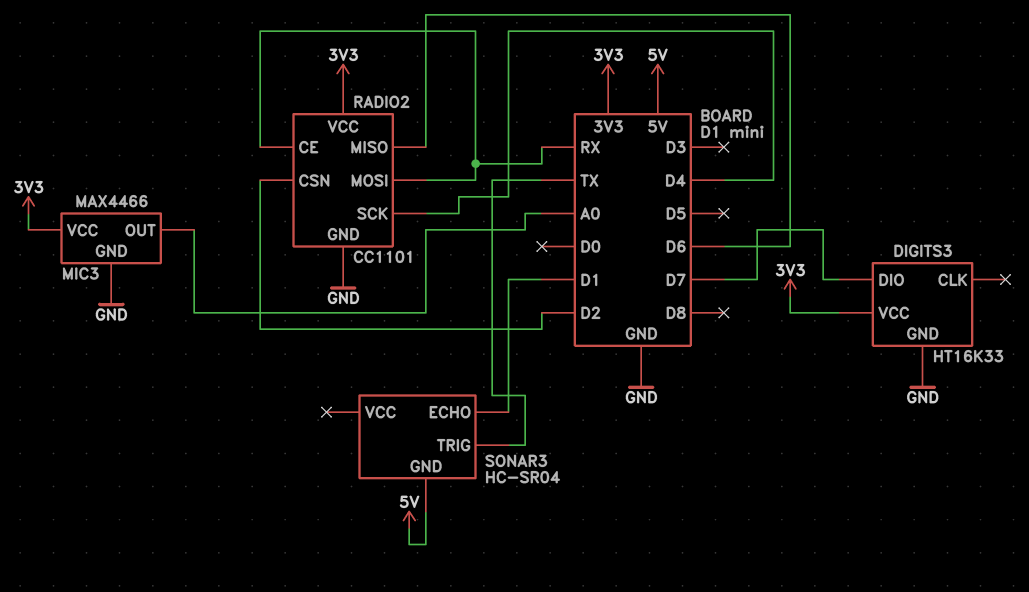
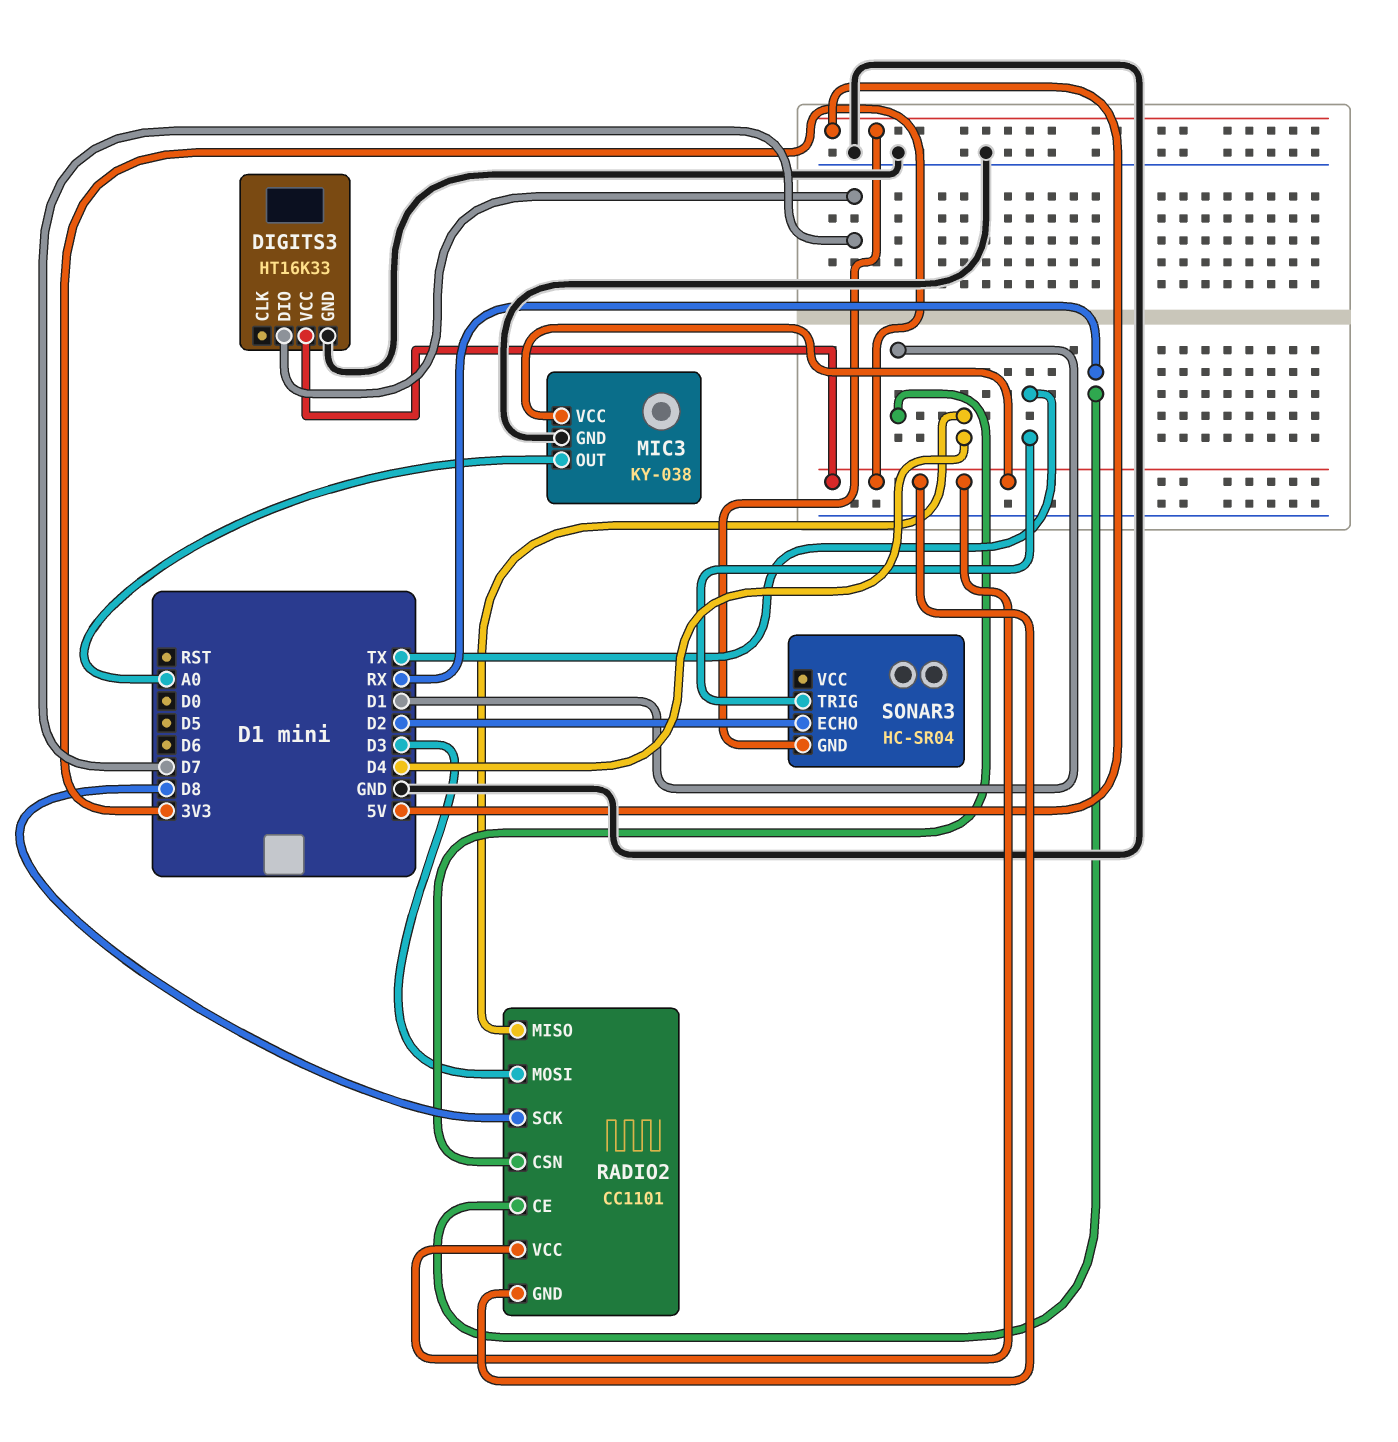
MIC3: MAX4466 -> KY-038
RADIO2 pin CSN: D2 -> D1
RADIO2 pin GND: GND -> 3V3
RADIO2 pin MISO: D6 -> D4
RADIO2 pin MOSI: RX -> D3
RADIO2 pin SCK: D4 -> D8
SONAR3 pin ECHO: D1 -> D2

